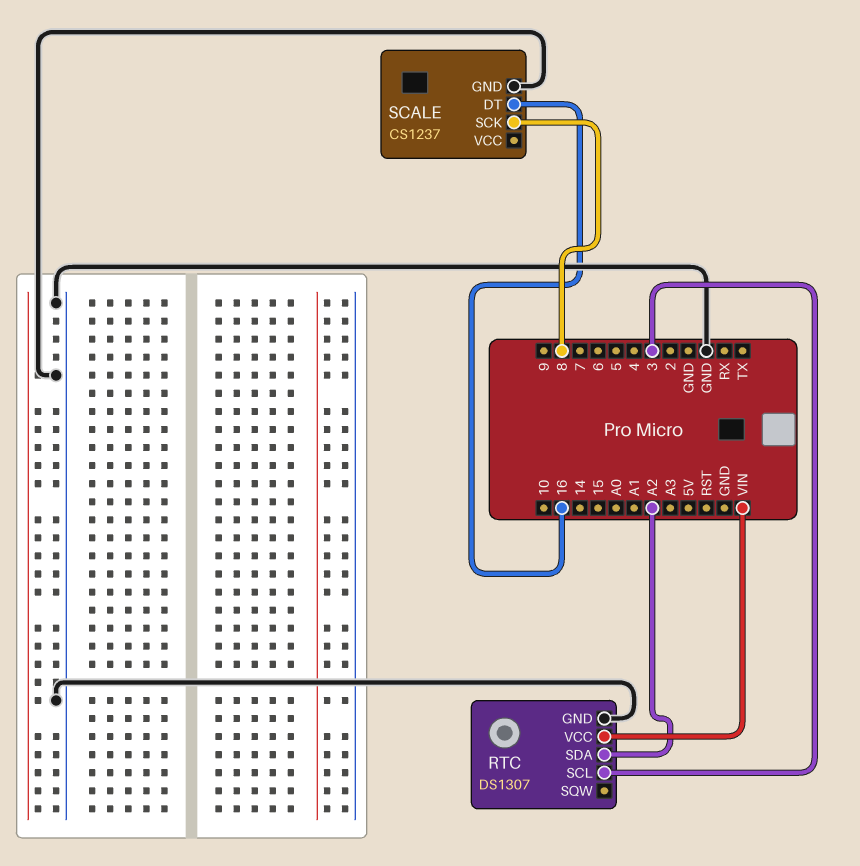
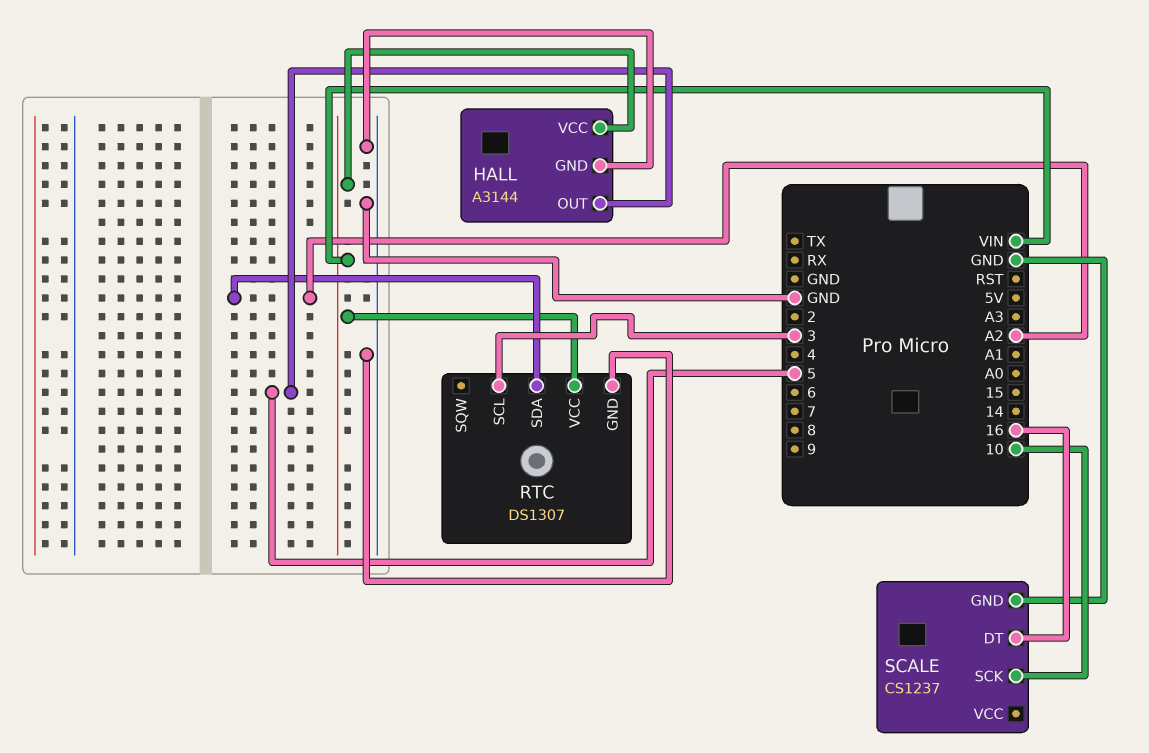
HALL: none -> A3144
HALL pin GND: none -> GND
HALL pin OUT: none -> 5
HALL pin VCC: none -> VIN
SCALE pin SCK: 8 -> 10

